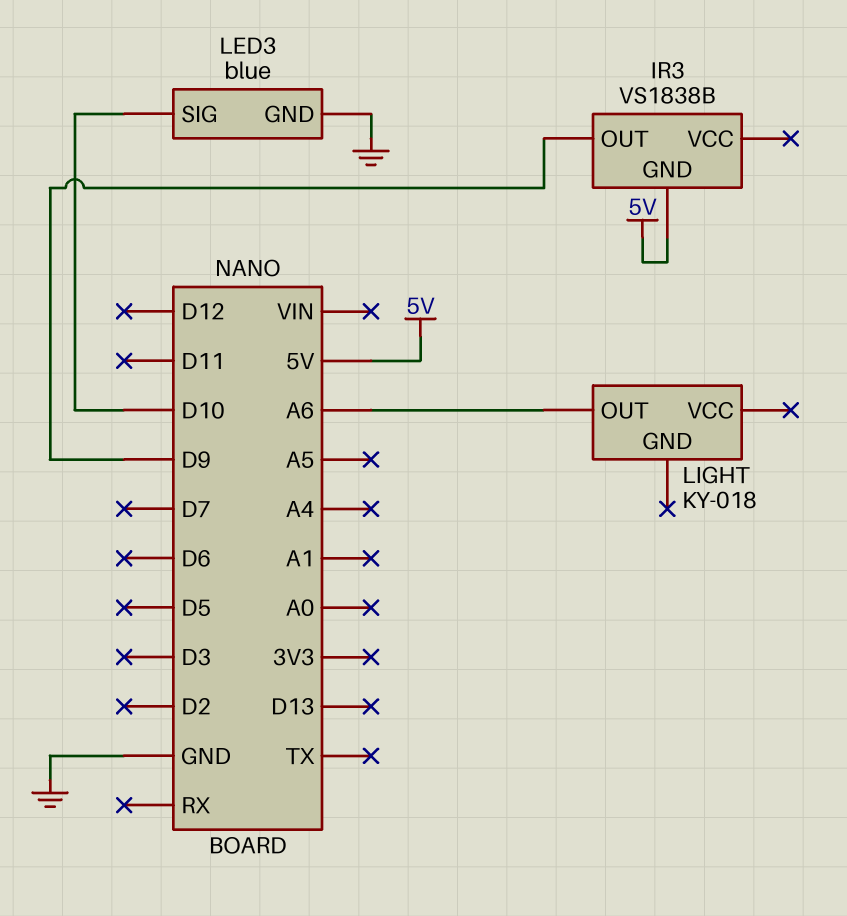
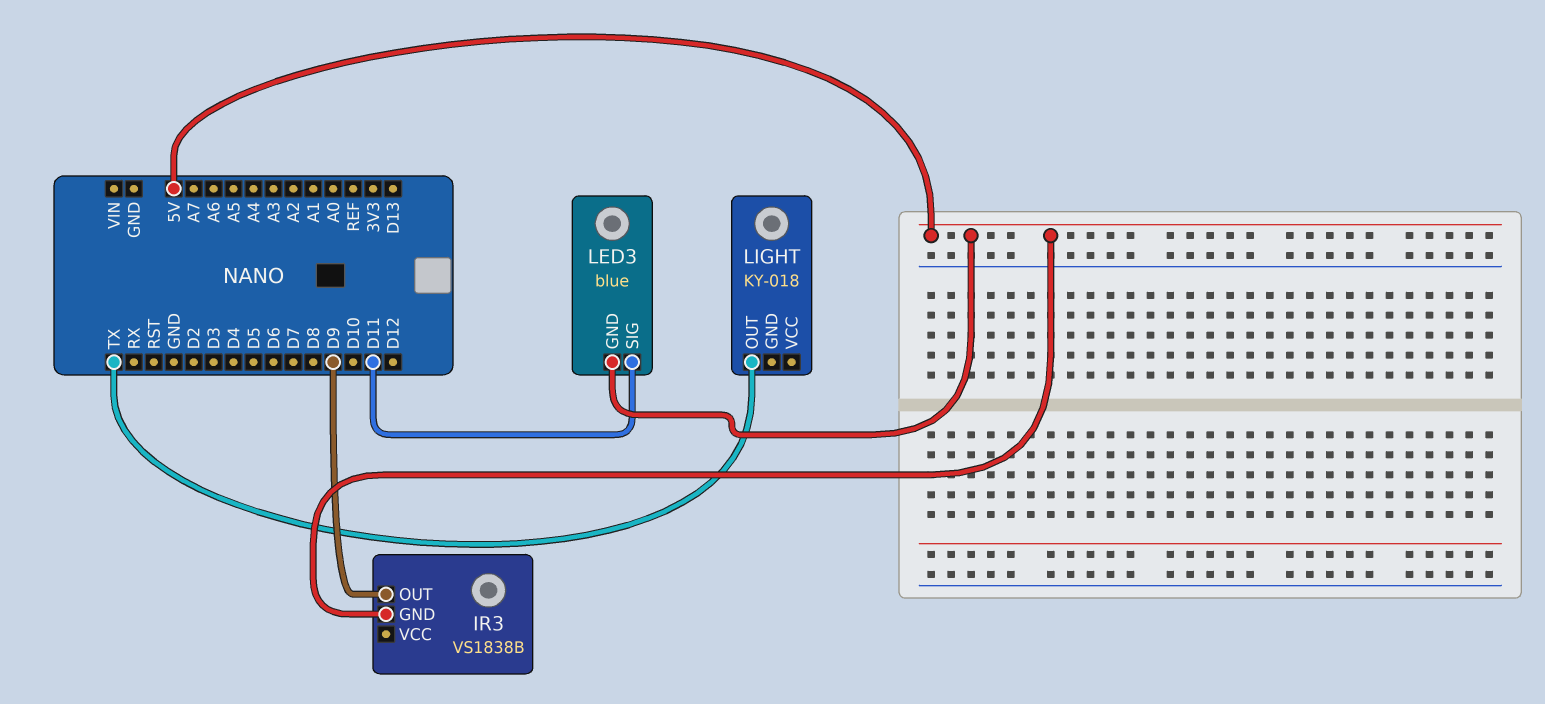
LED3 pin GND: GND -> 5V
LED3 pin SIG: D10 -> D11
LIGHT pin OUT: A6 -> TX

